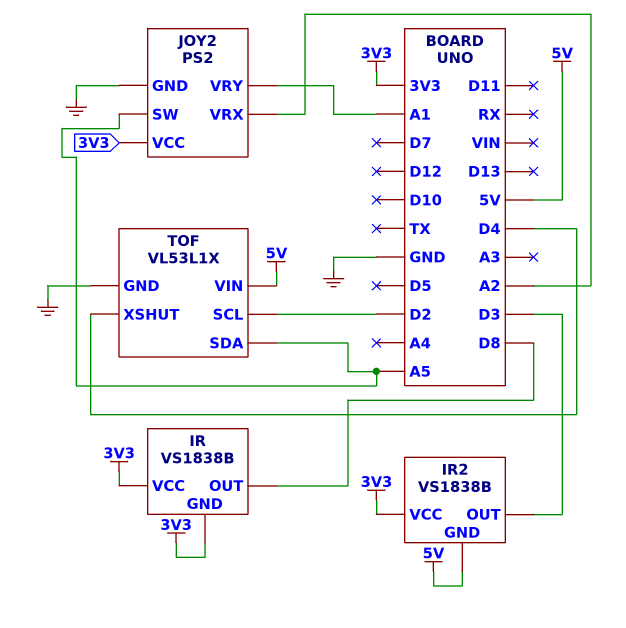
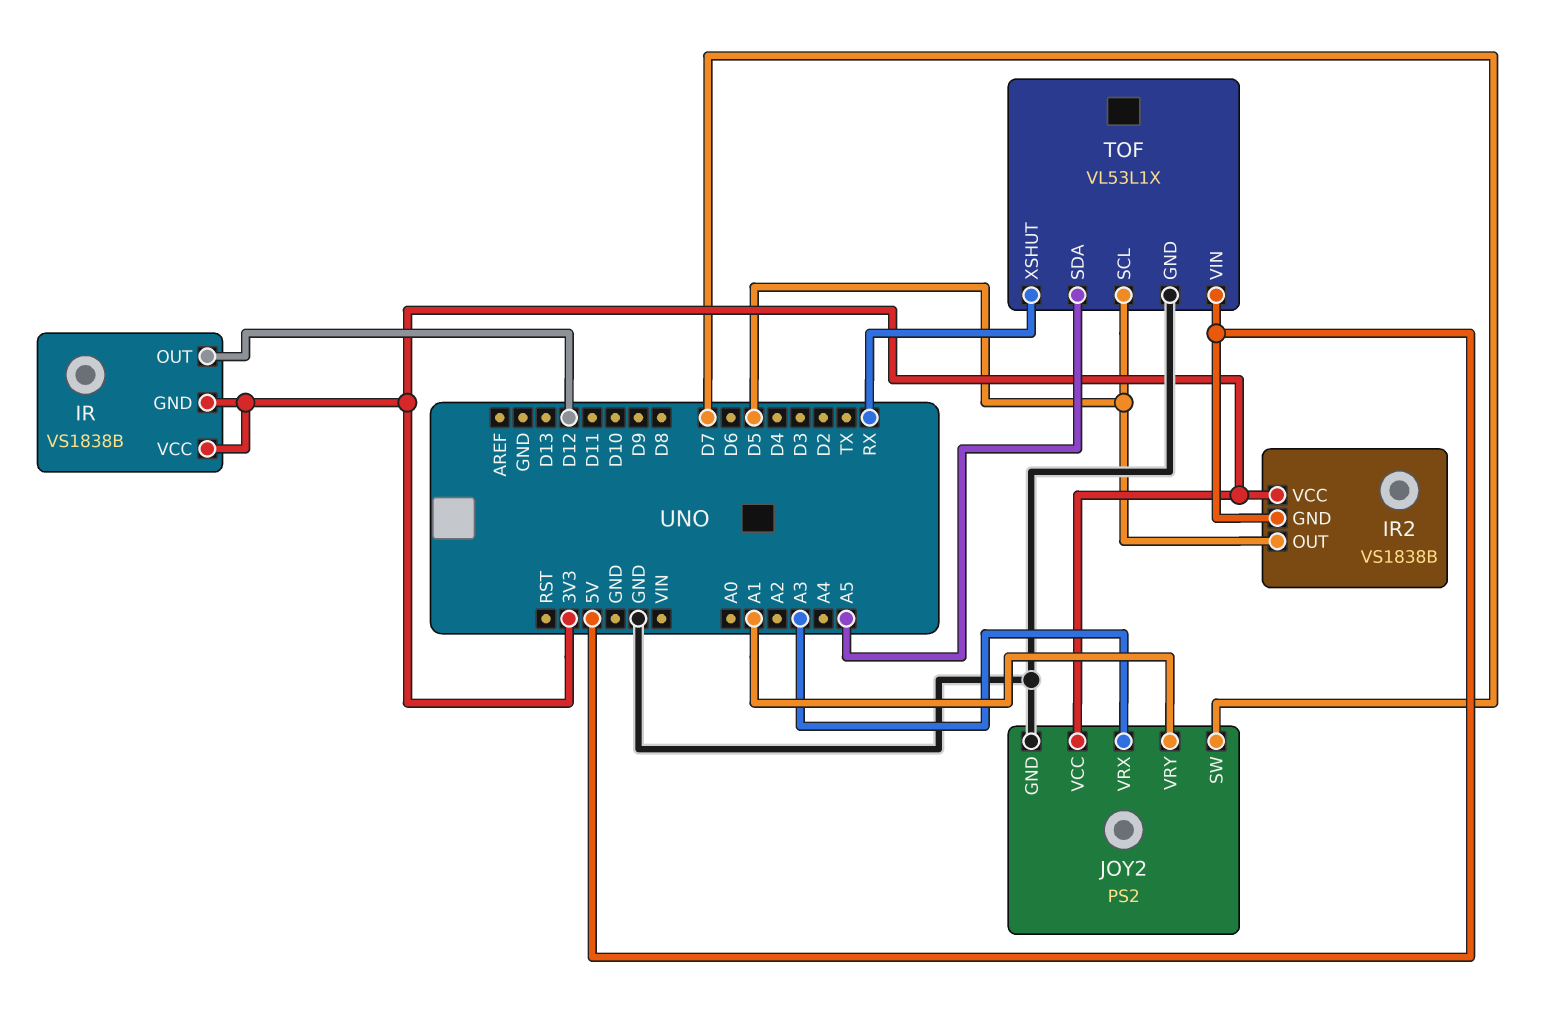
IR pin OUT: D8 -> D12
IR2 pin OUT: D3 -> D5
JOY2 pin SW: A5 -> D7
JOY2 pin VRX: A2 -> A3
TOF pin SCL: D2 -> D5
TOF pin XSHUT: D4 -> RX

